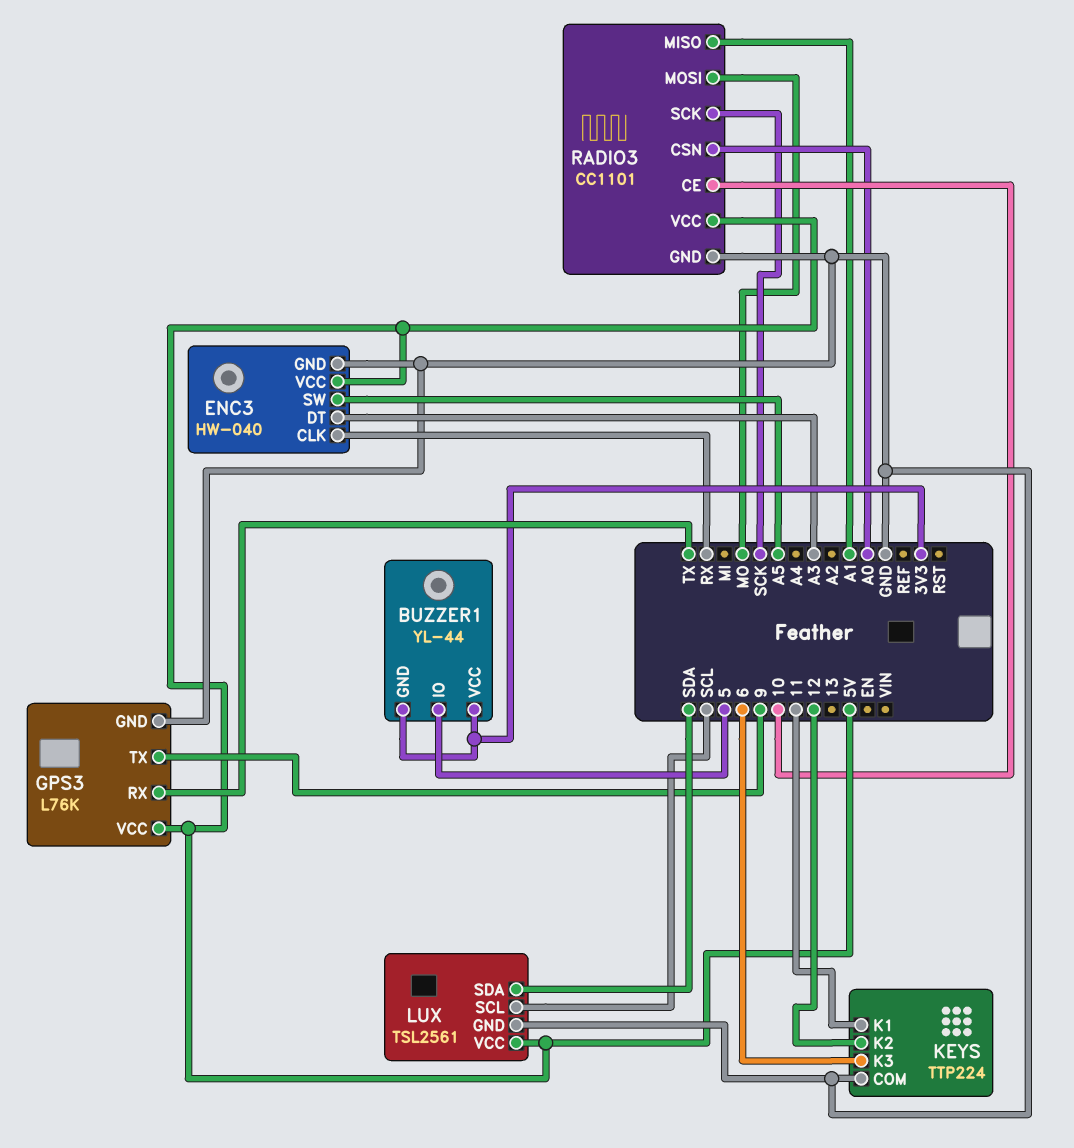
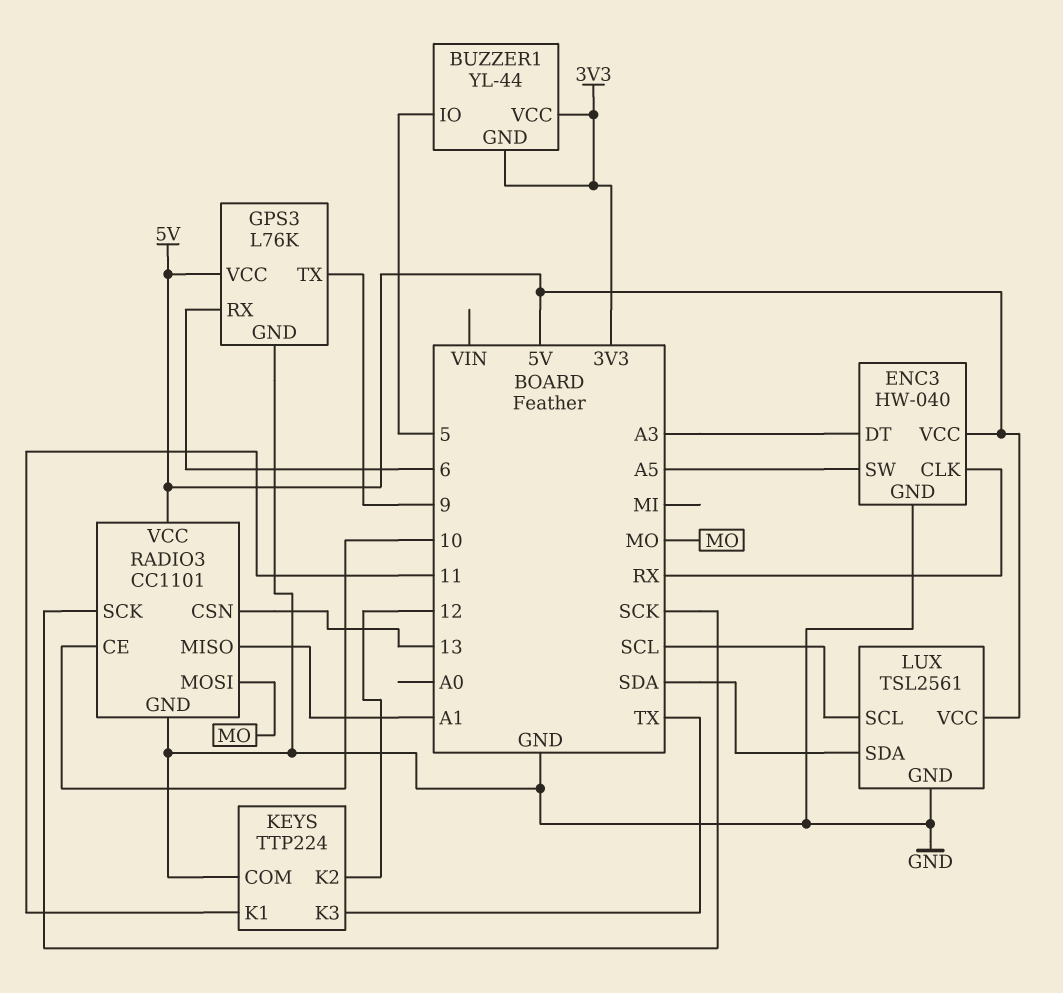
GPS3 pin RX: TX -> 6
KEYS pin K3: 6 -> TX
RADIO3 pin CSN: A0 -> 13

